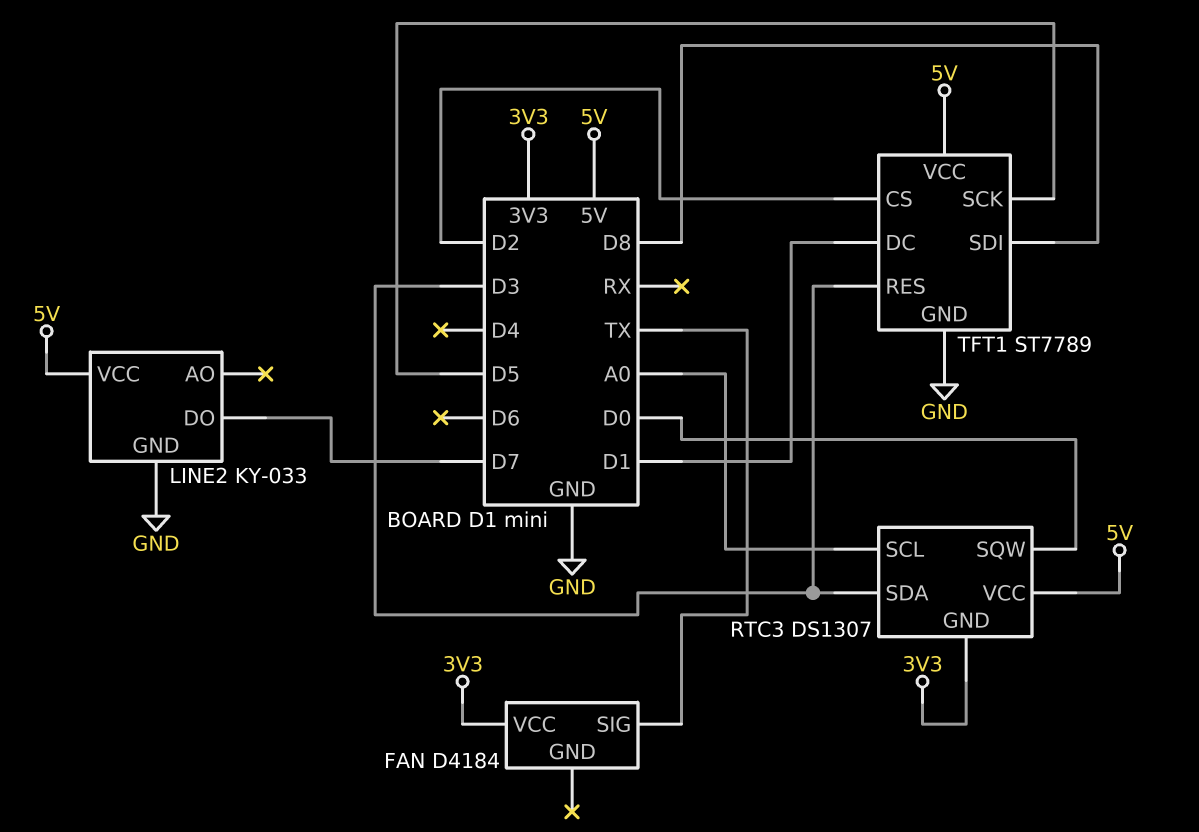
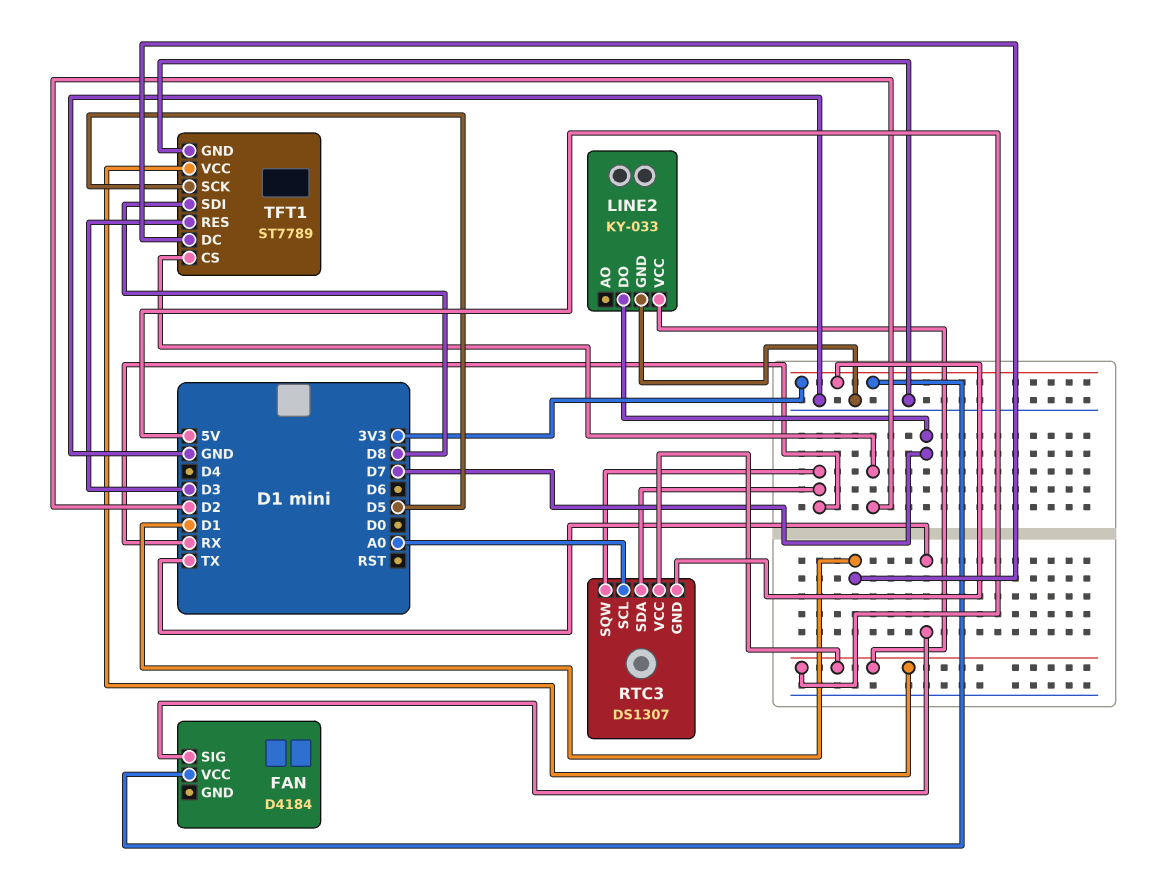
RTC3 pin SDA: D3 -> RX
RTC3 pin SQW: D0 -> RX

